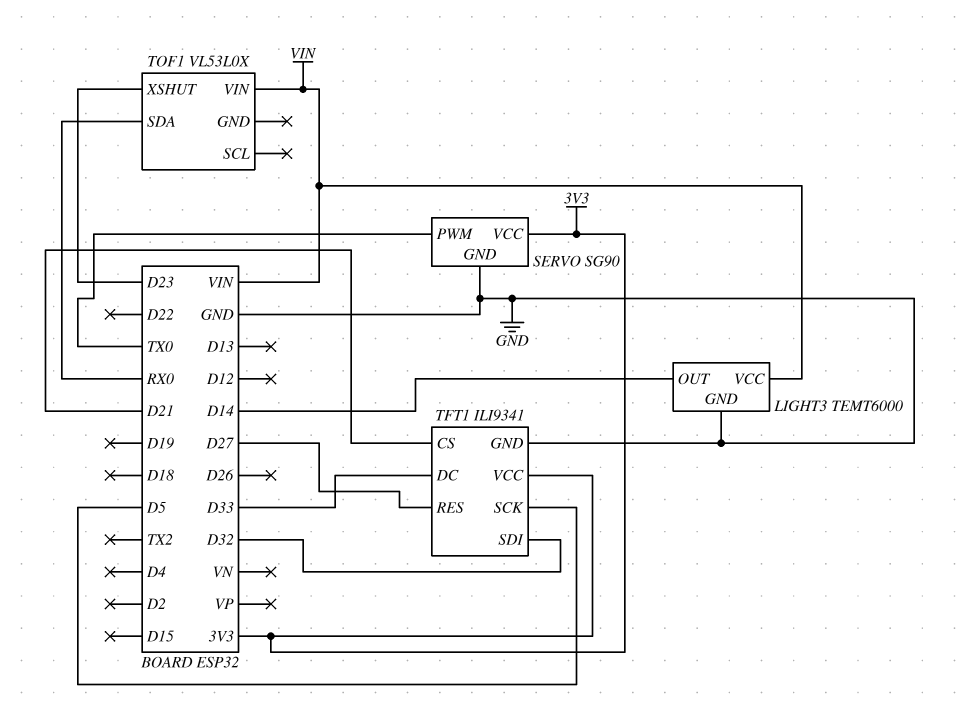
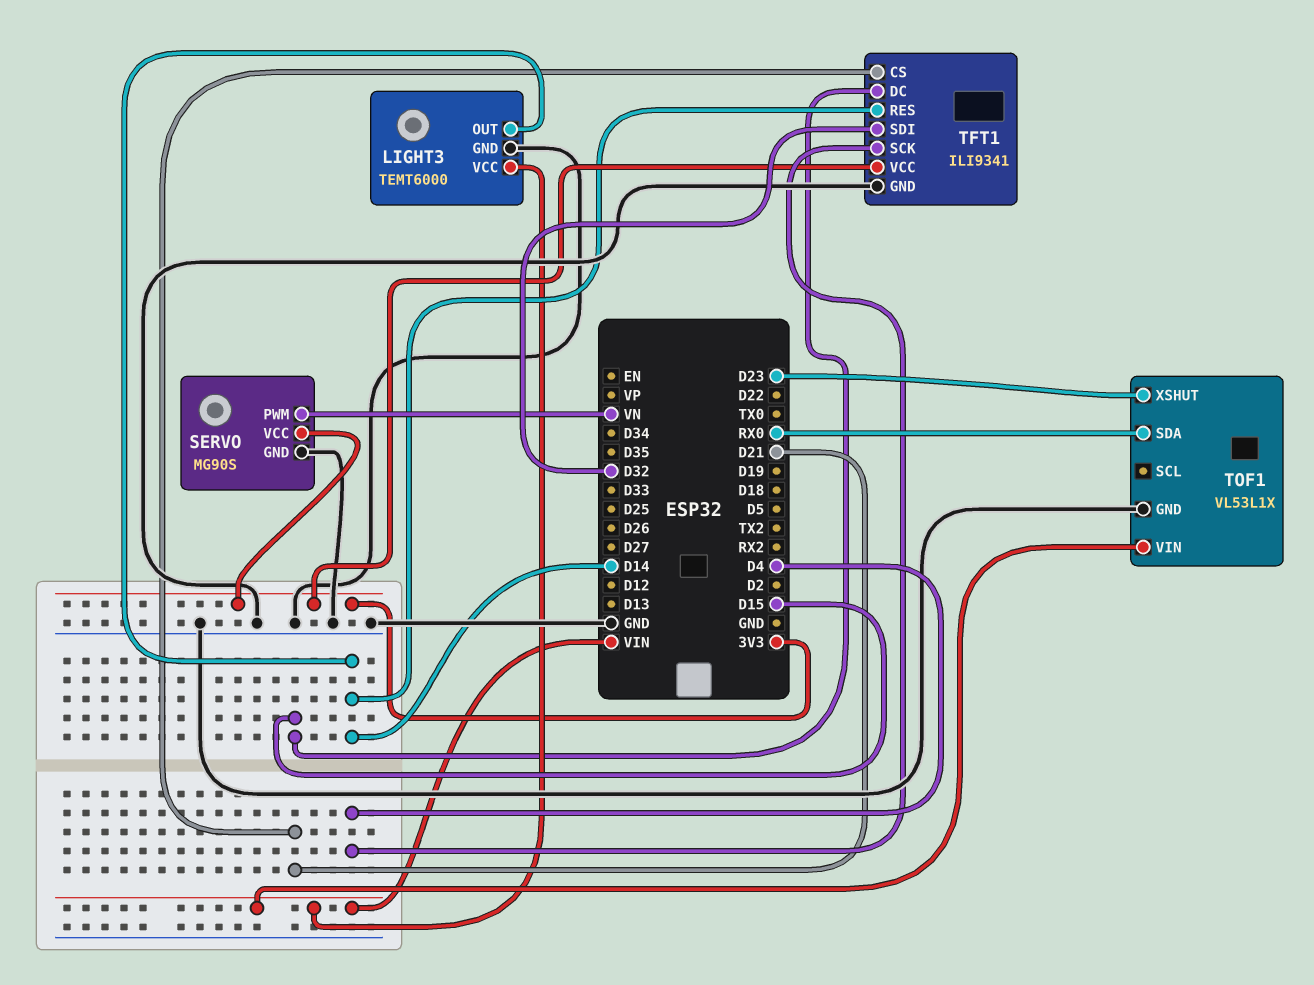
SERVO: SG90 -> MG90S
SERVO pin PWM: TX0 -> VN
TFT1 pin DC: D33 -> D15
TFT1 pin RES: D27 -> D14
TFT1 pin SCK: D5 -> D4
TOF1: VL53L0X -> VL53L1X
TOF1 pin GND: none -> GND

